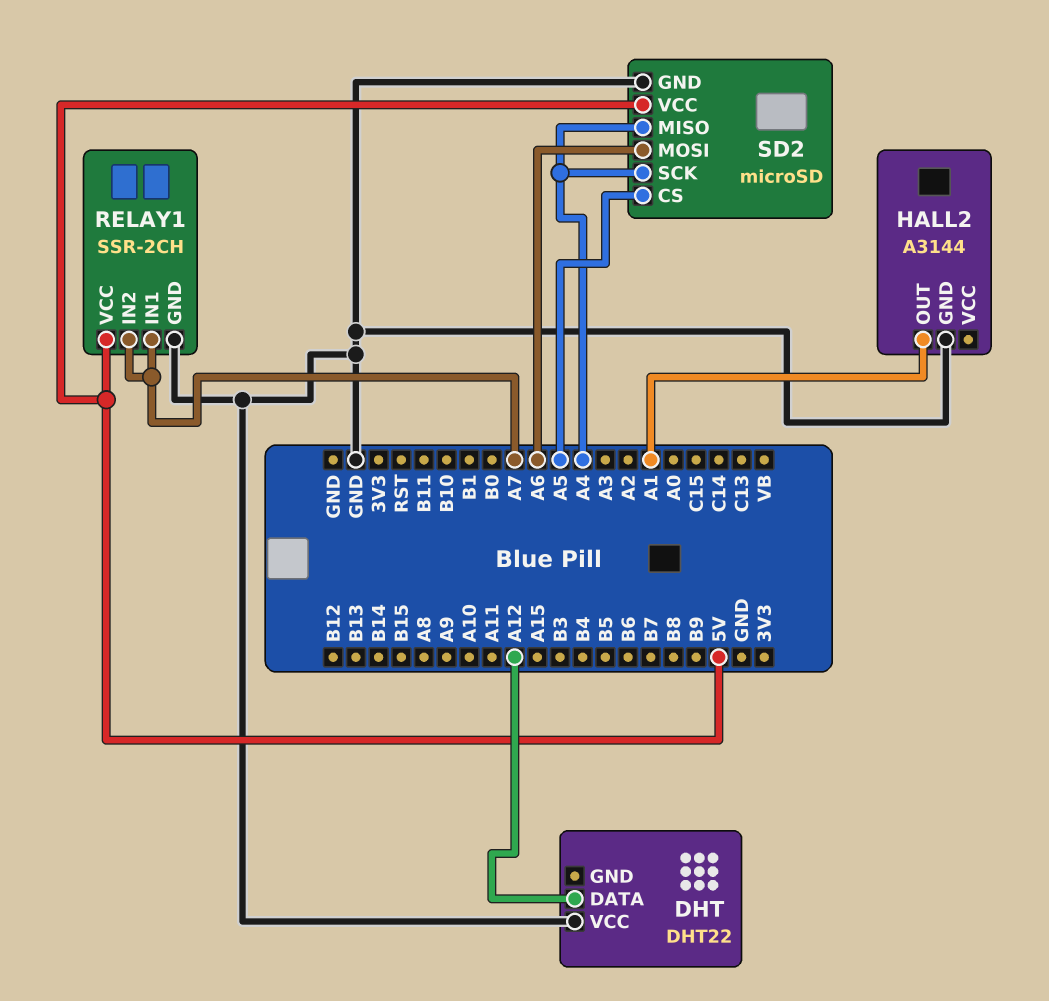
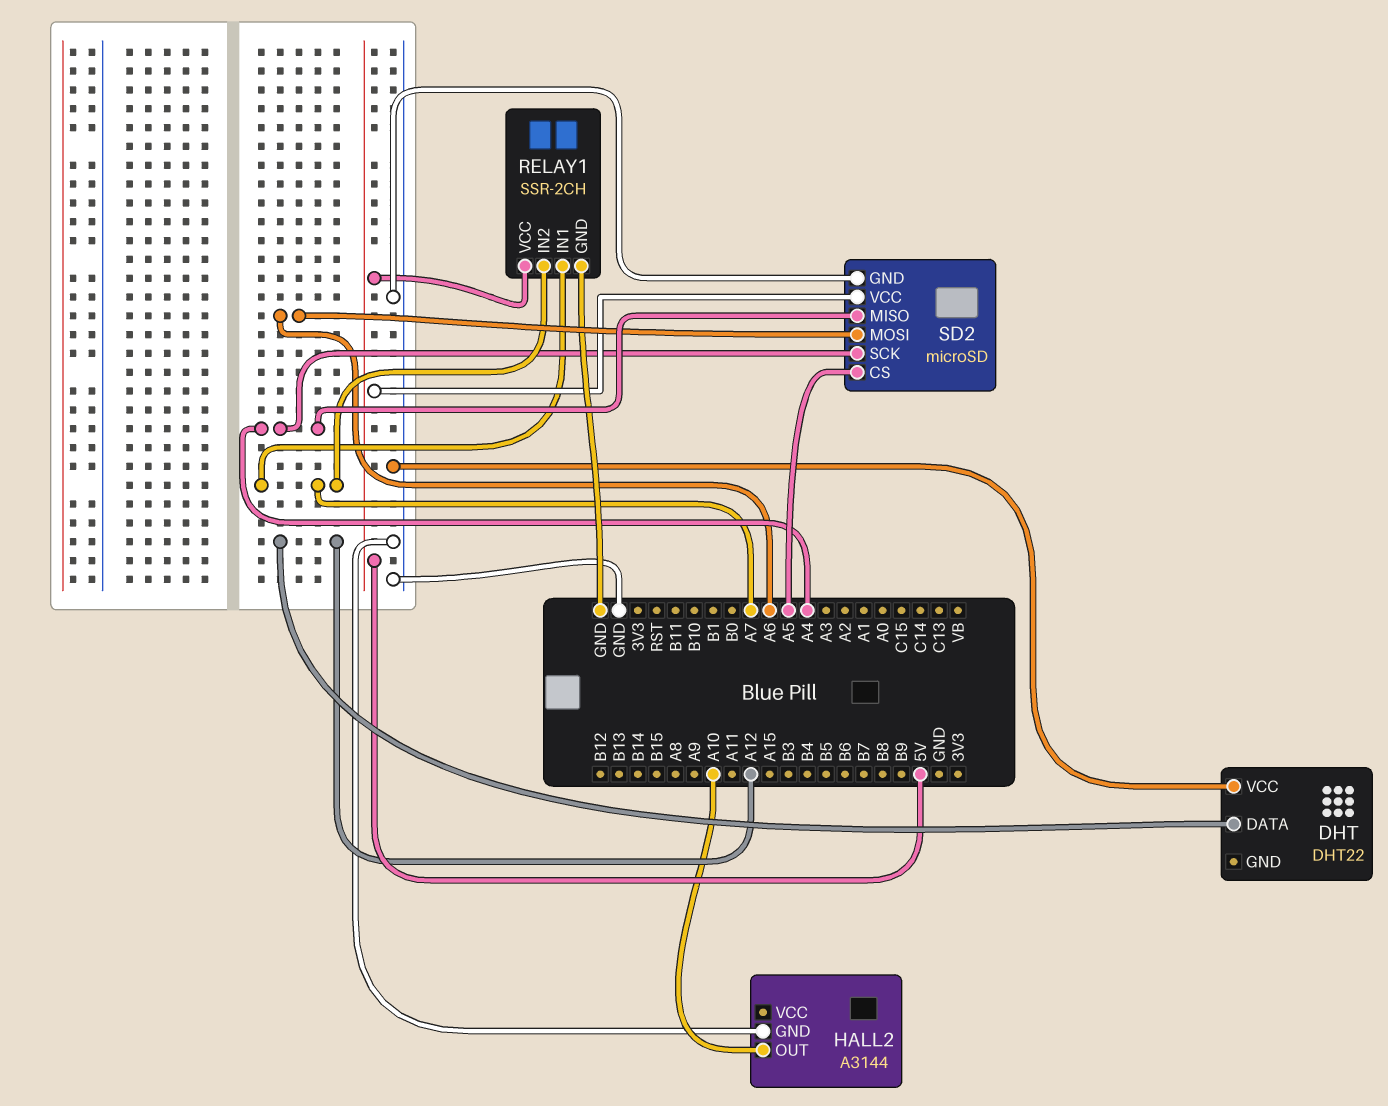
HALL2 pin OUT: A1 -> A10

